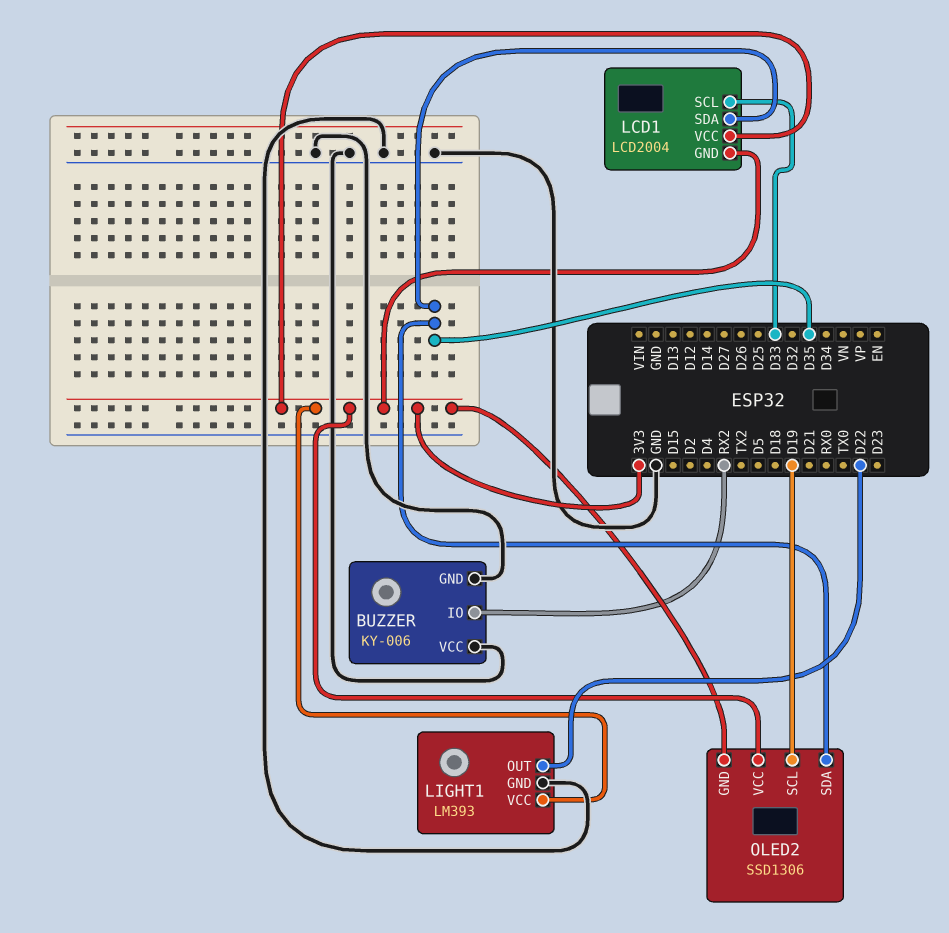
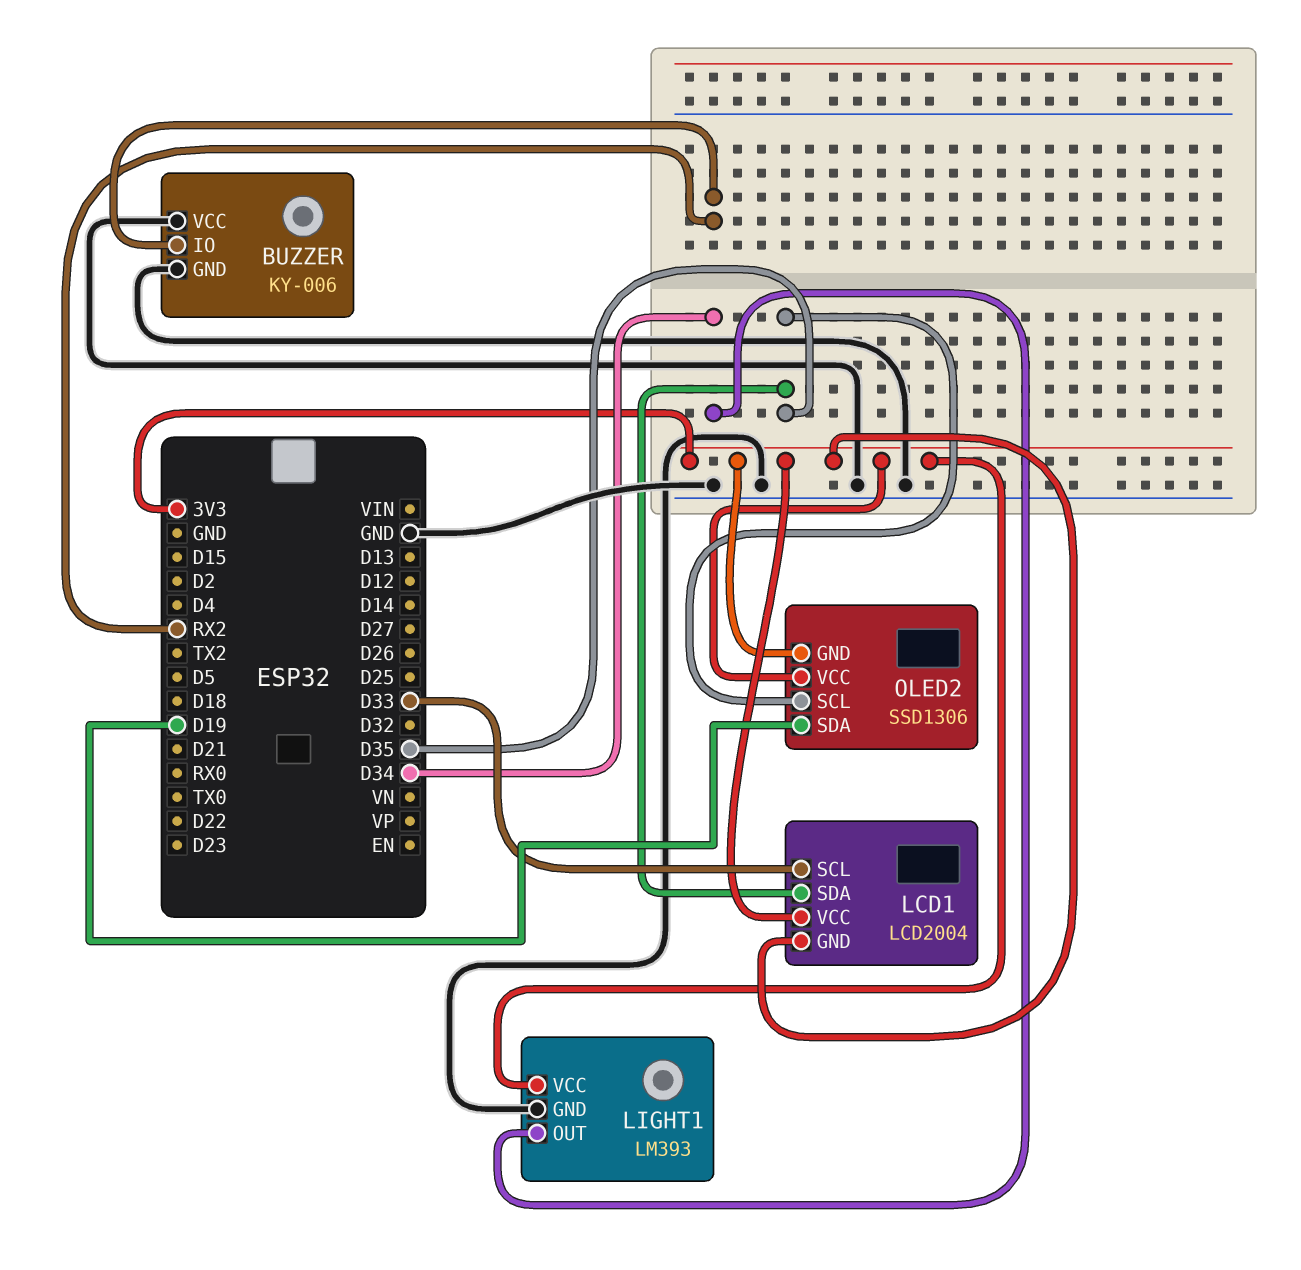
LIGHT1 pin OUT: D22 -> D34
OLED2 pin SCL: D19 -> D35
OLED2 pin SDA: D35 -> D19

